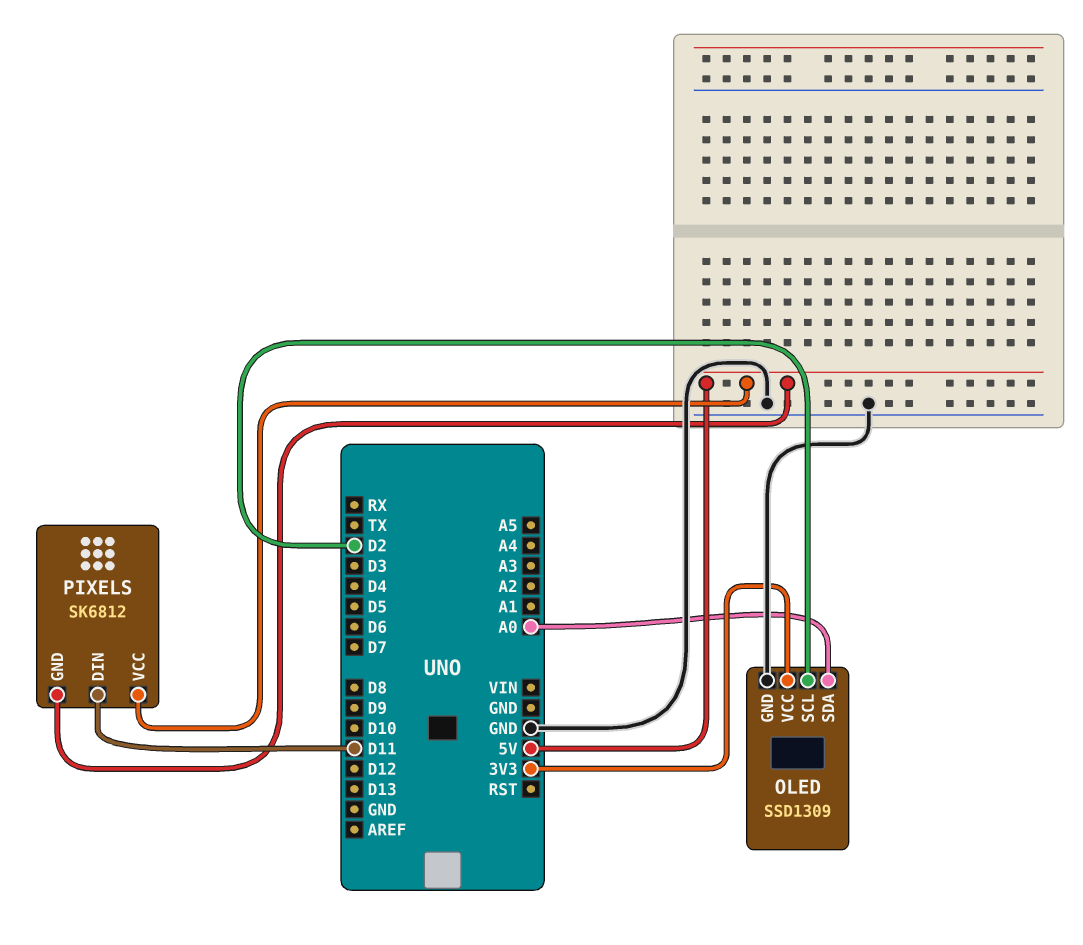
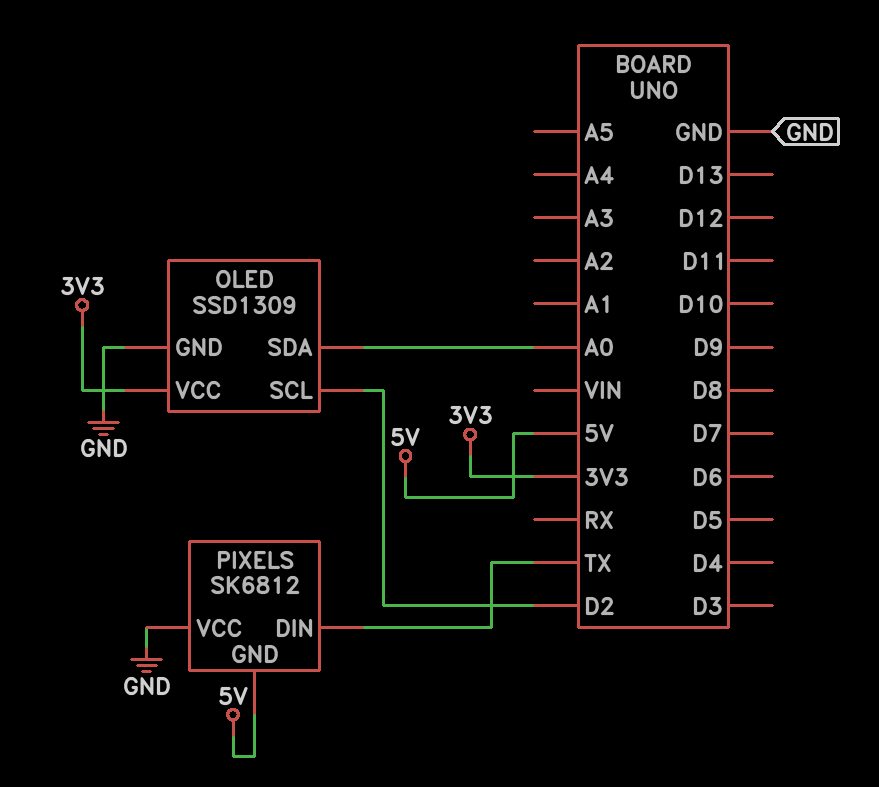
PIXELS pin DIN: D11 -> TX
PIXELS pin VCC: 5V -> GND

